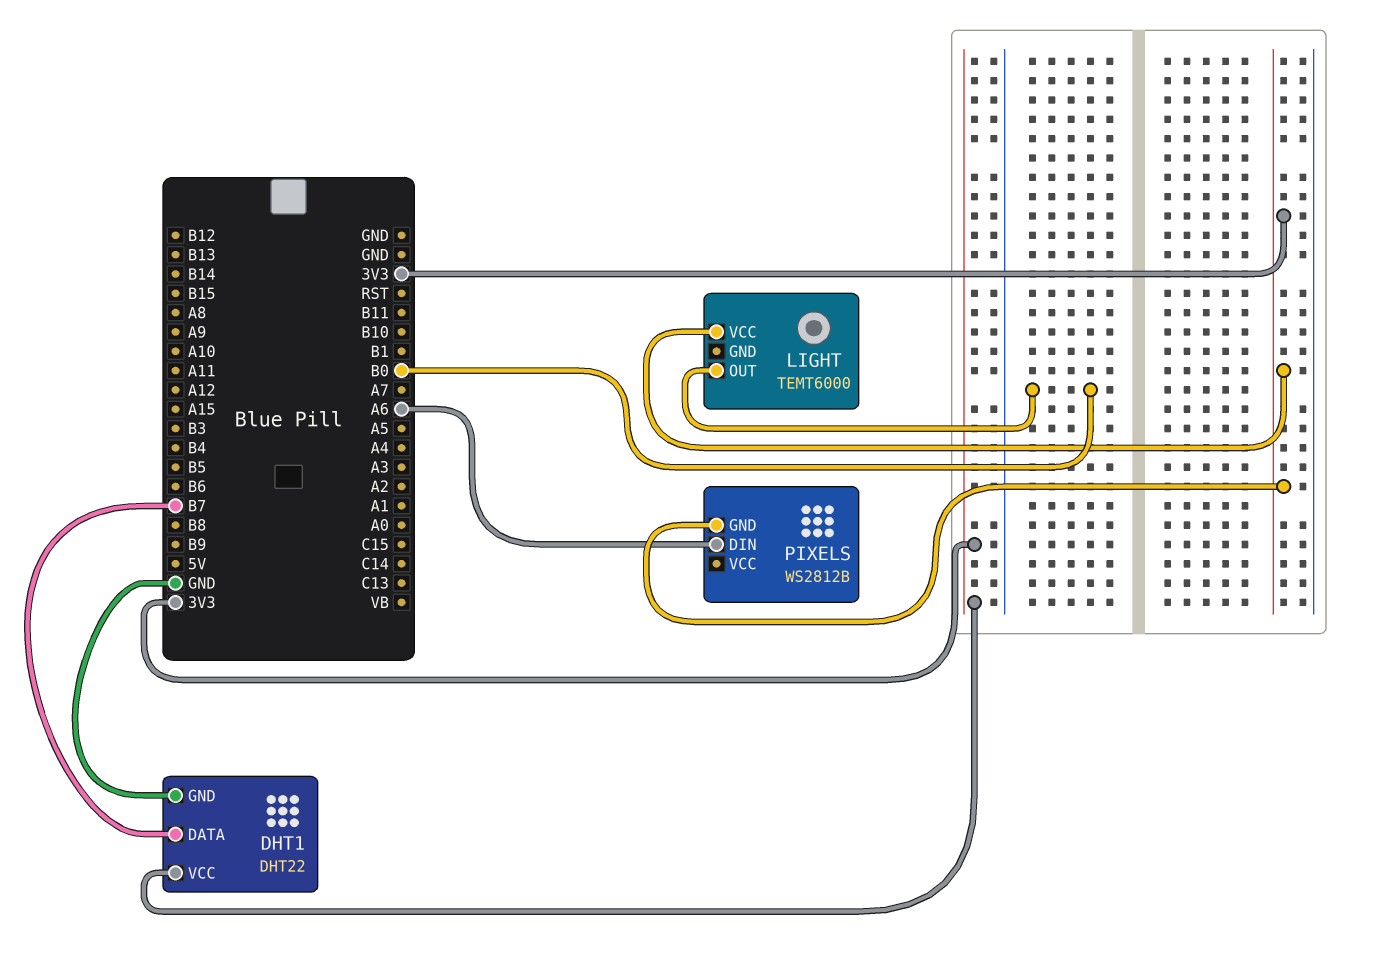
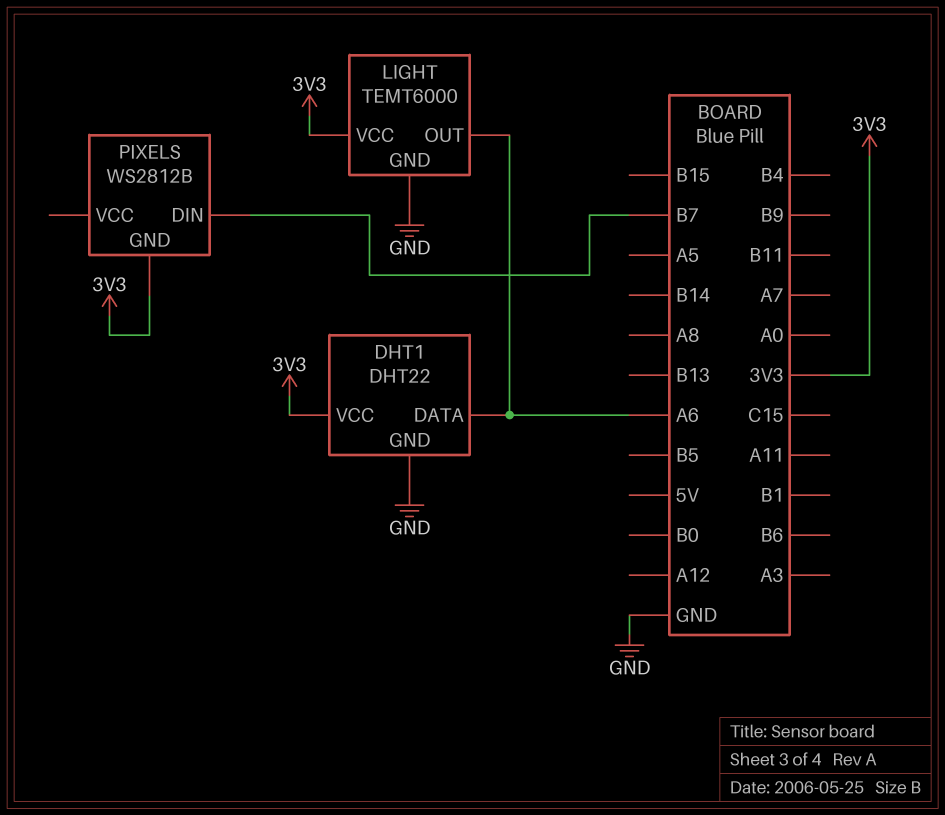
DHT1 pin DATA: B7 -> A6
LIGHT pin GND: none -> GND
LIGHT pin OUT: B0 -> A6
PIXELS pin DIN: A6 -> B7

